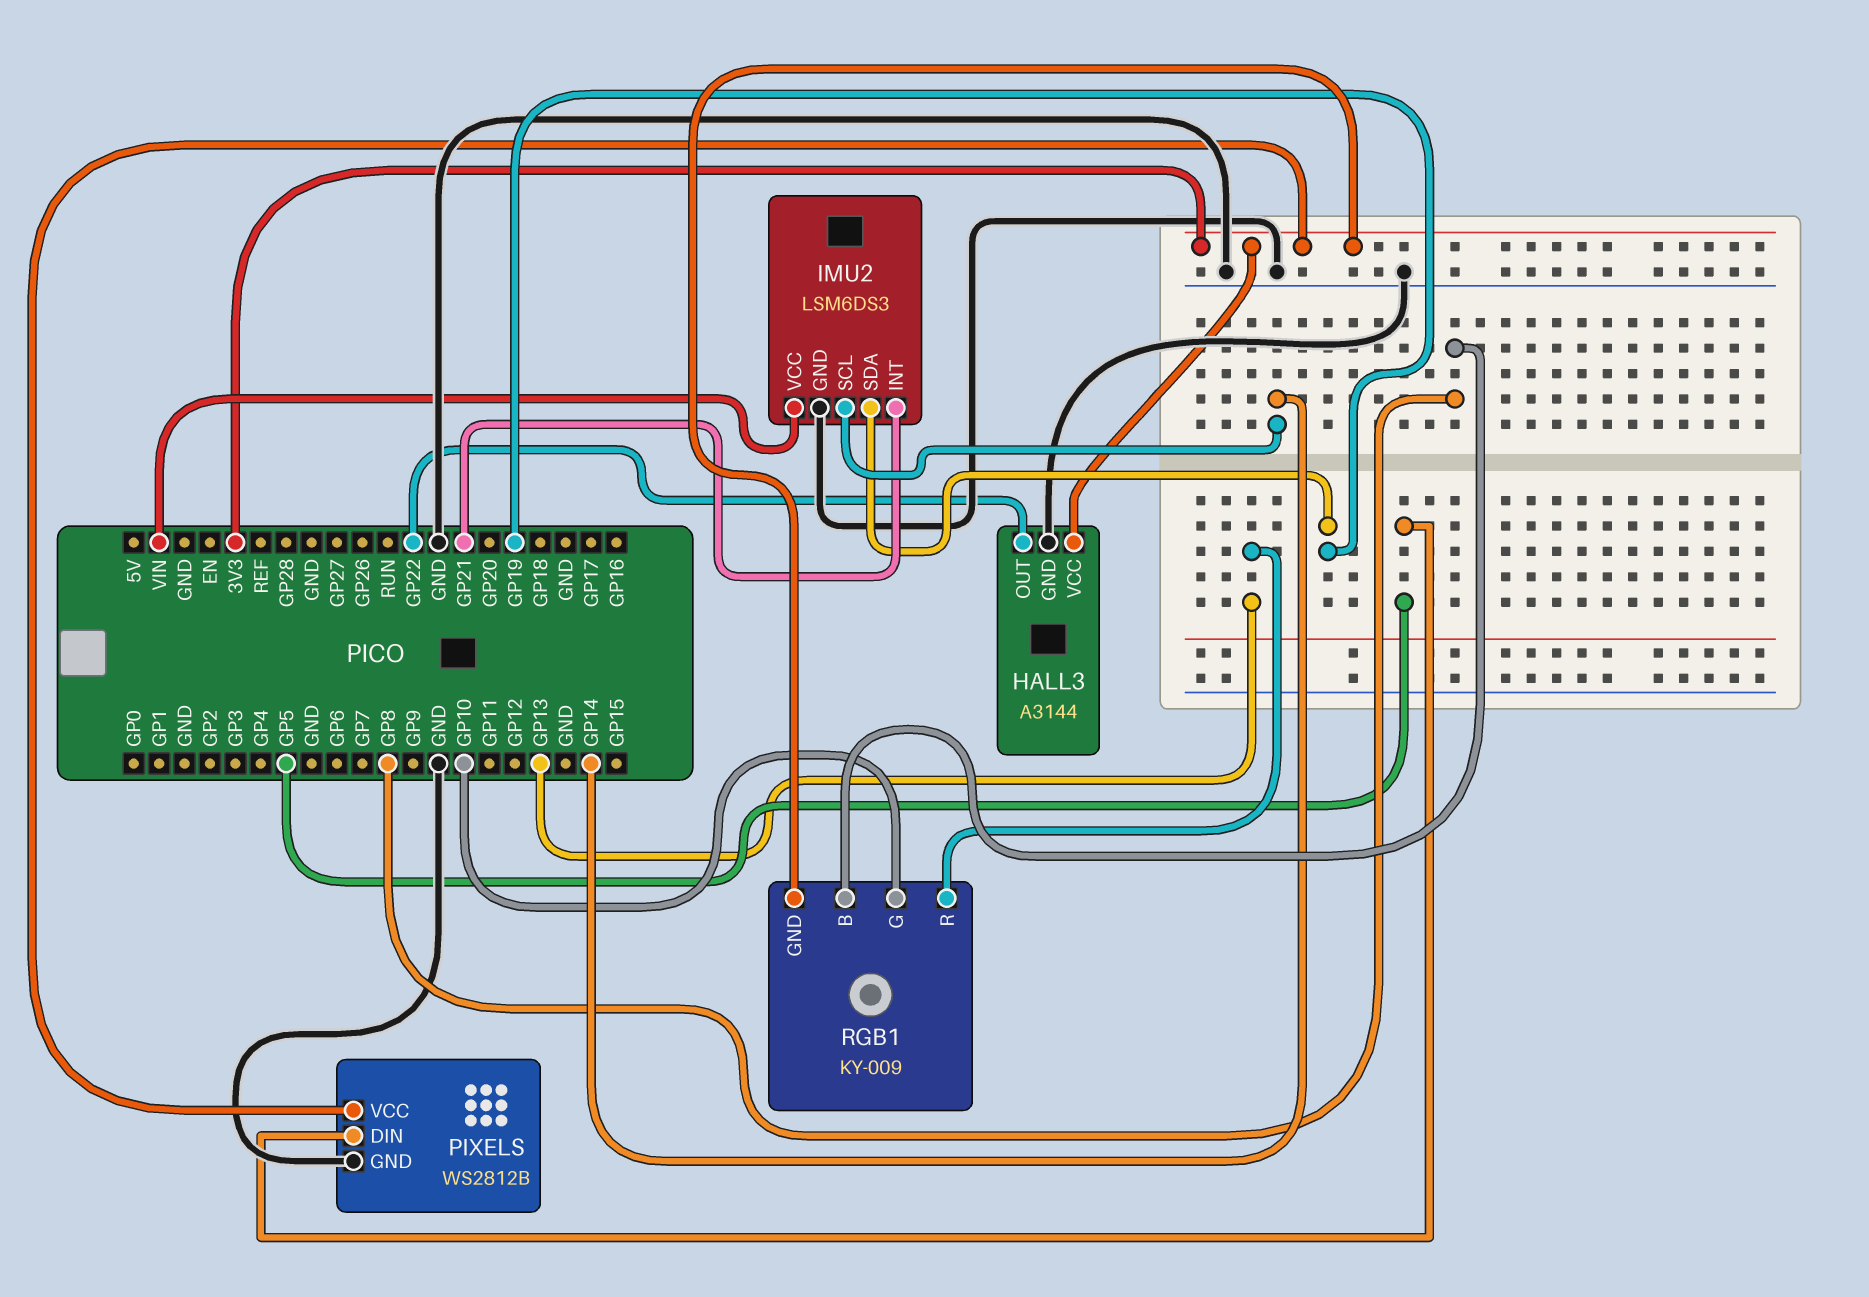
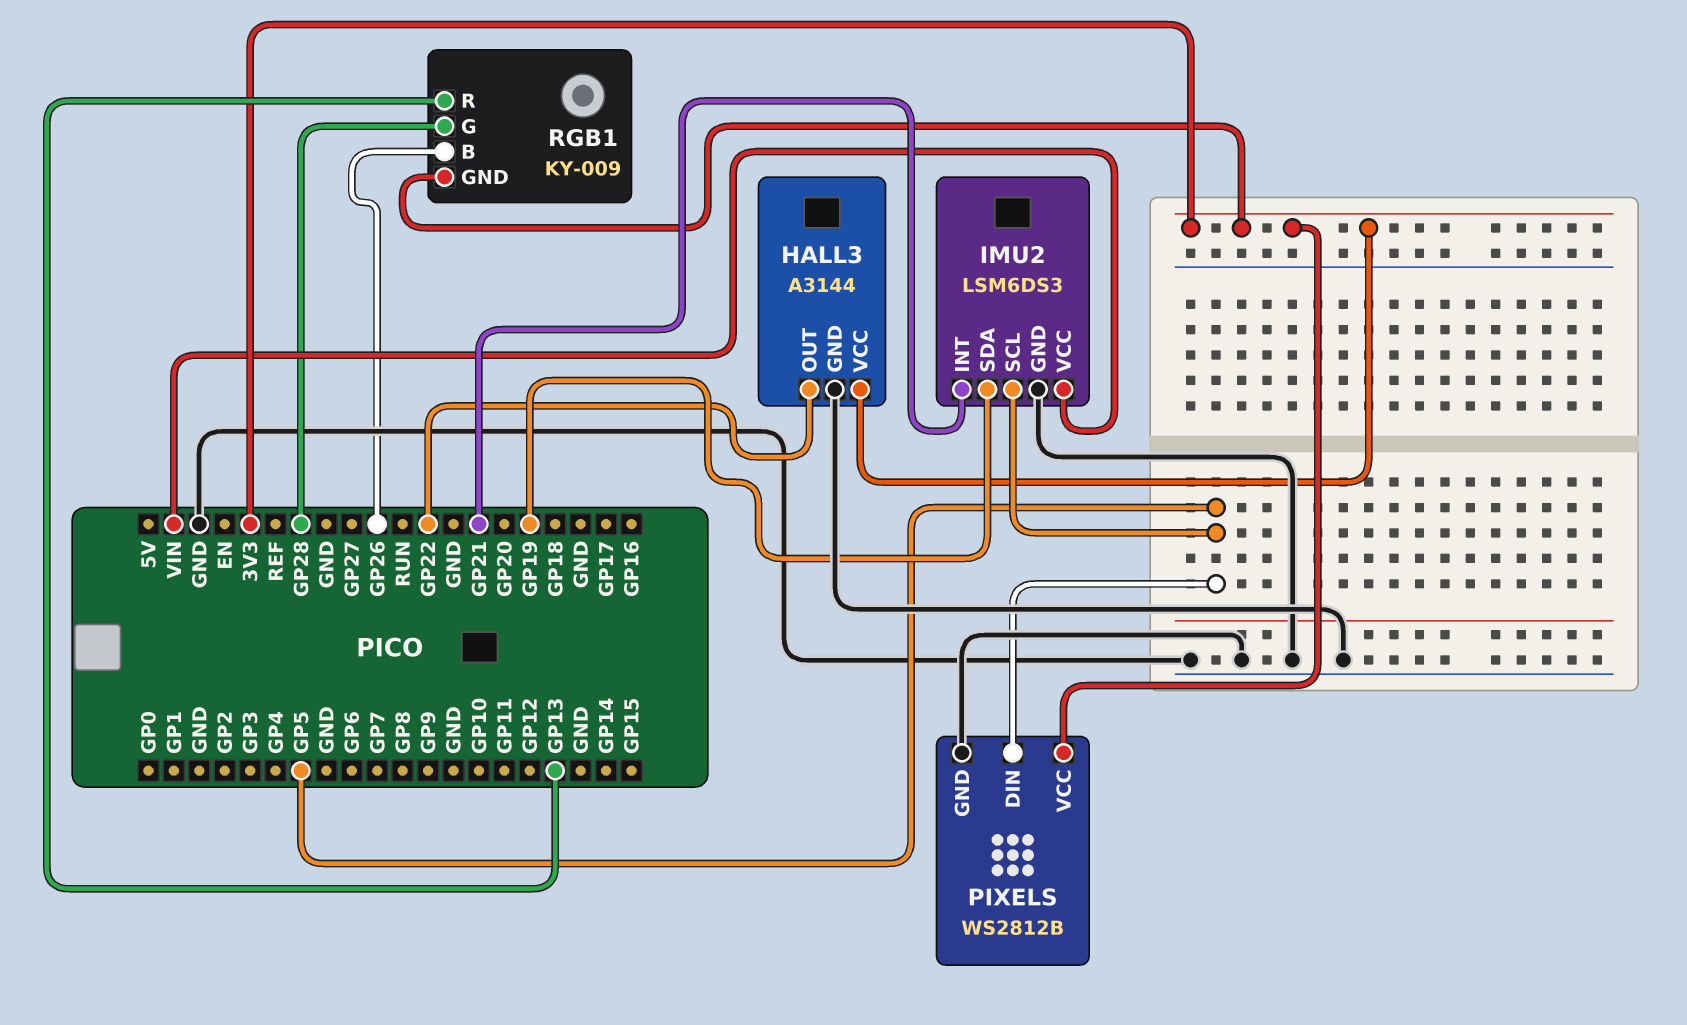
IMU2 pin SCL: GP14 -> GP5
RGB1 pin B: GP8 -> GP26
RGB1 pin G: GP10 -> GP28

